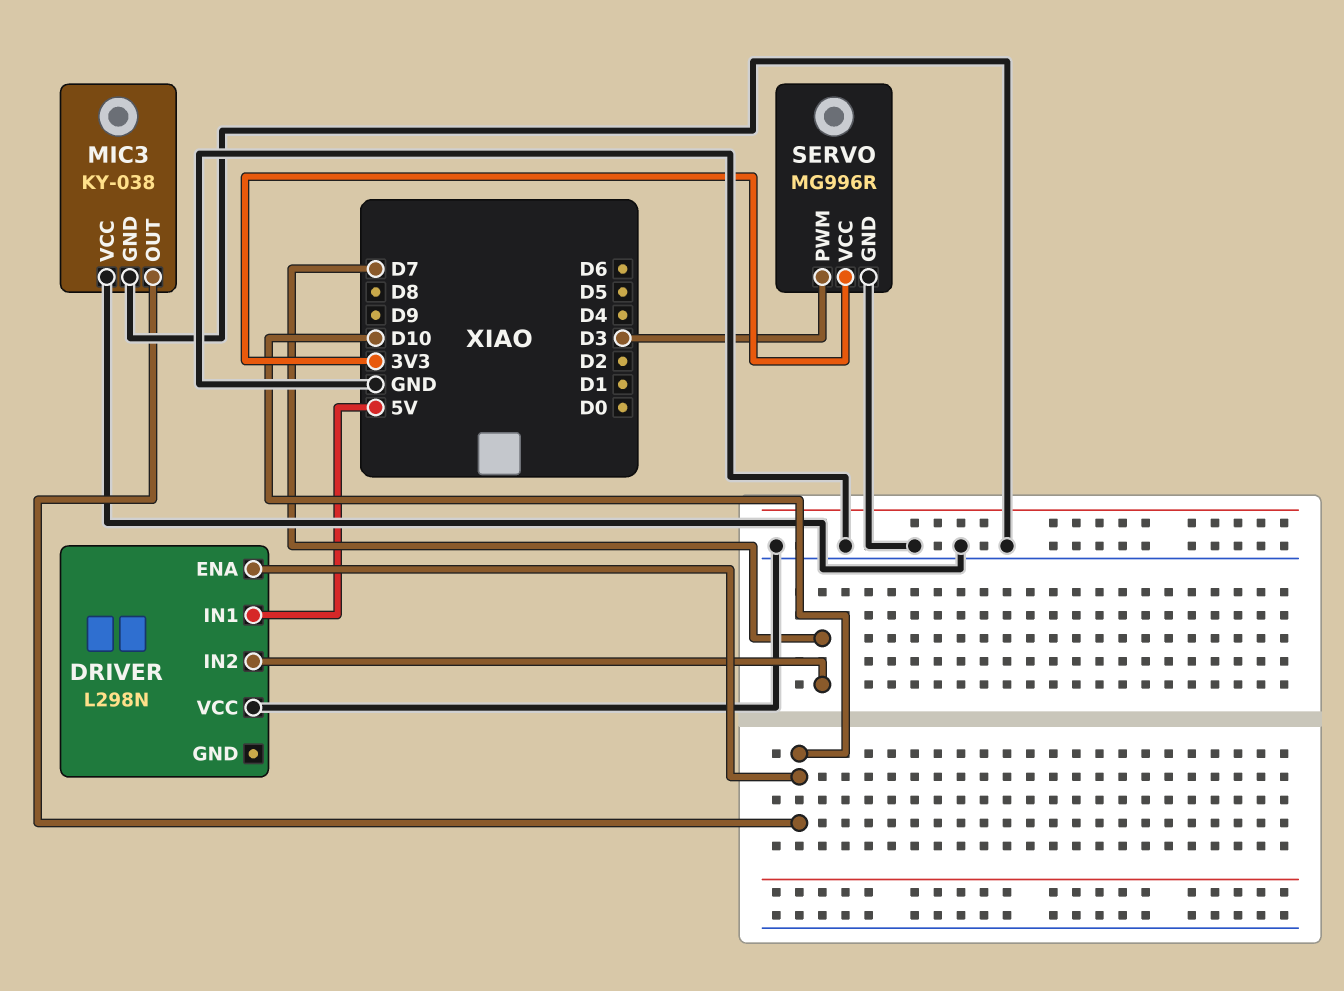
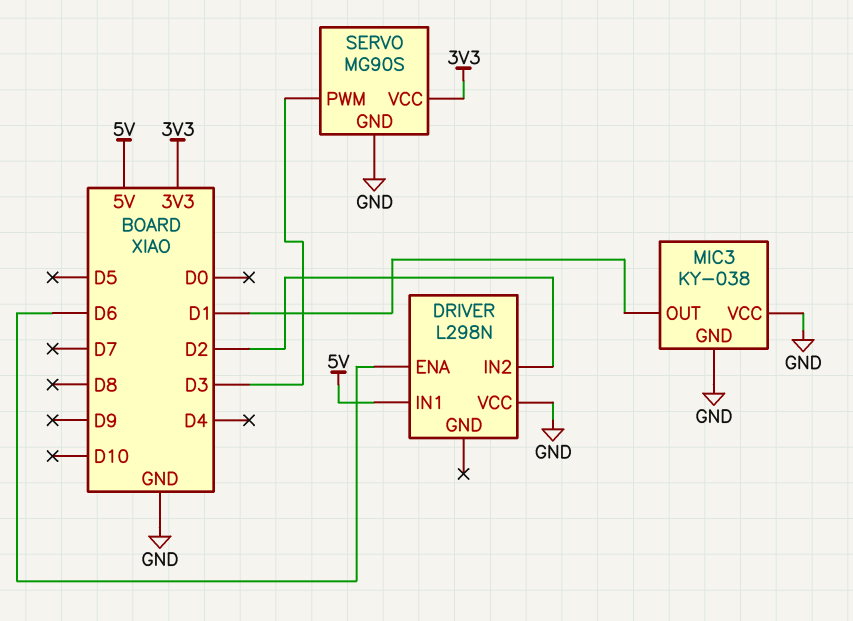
DRIVER pin ENA: D10 -> D6
DRIVER pin IN2: D7 -> D2
MIC3 pin OUT: D10 -> D1
SERVO: MG996R -> MG90S

